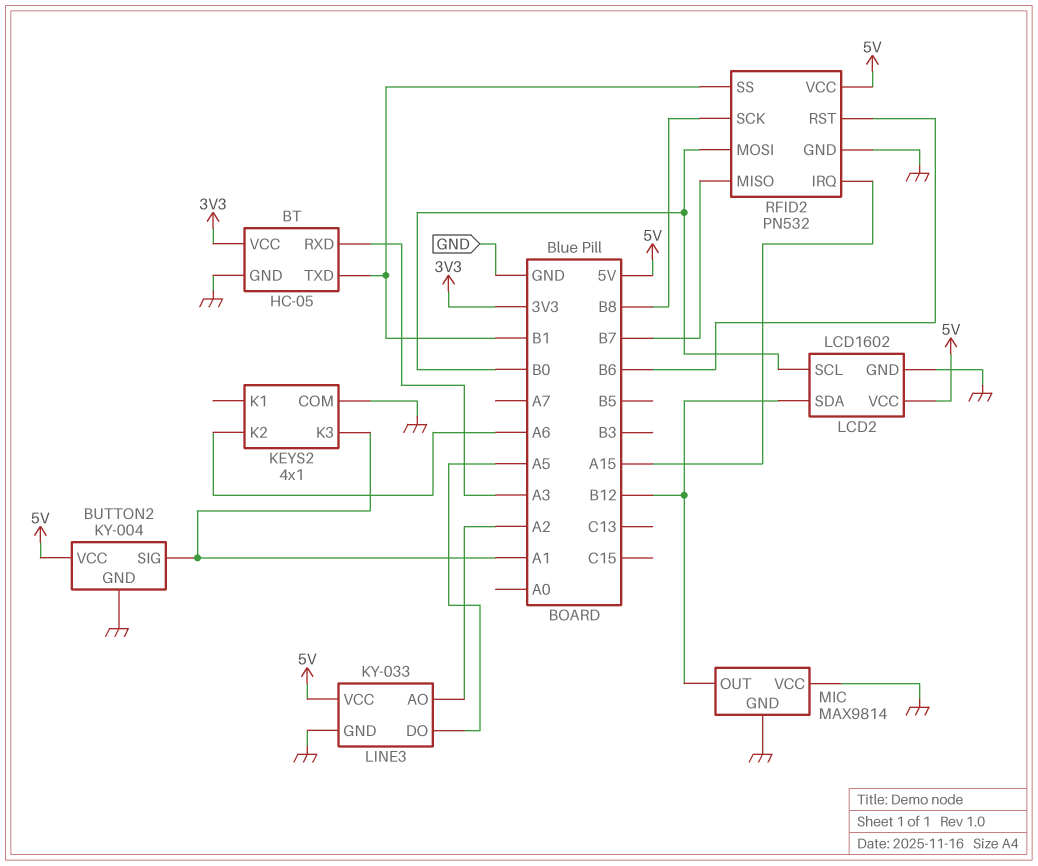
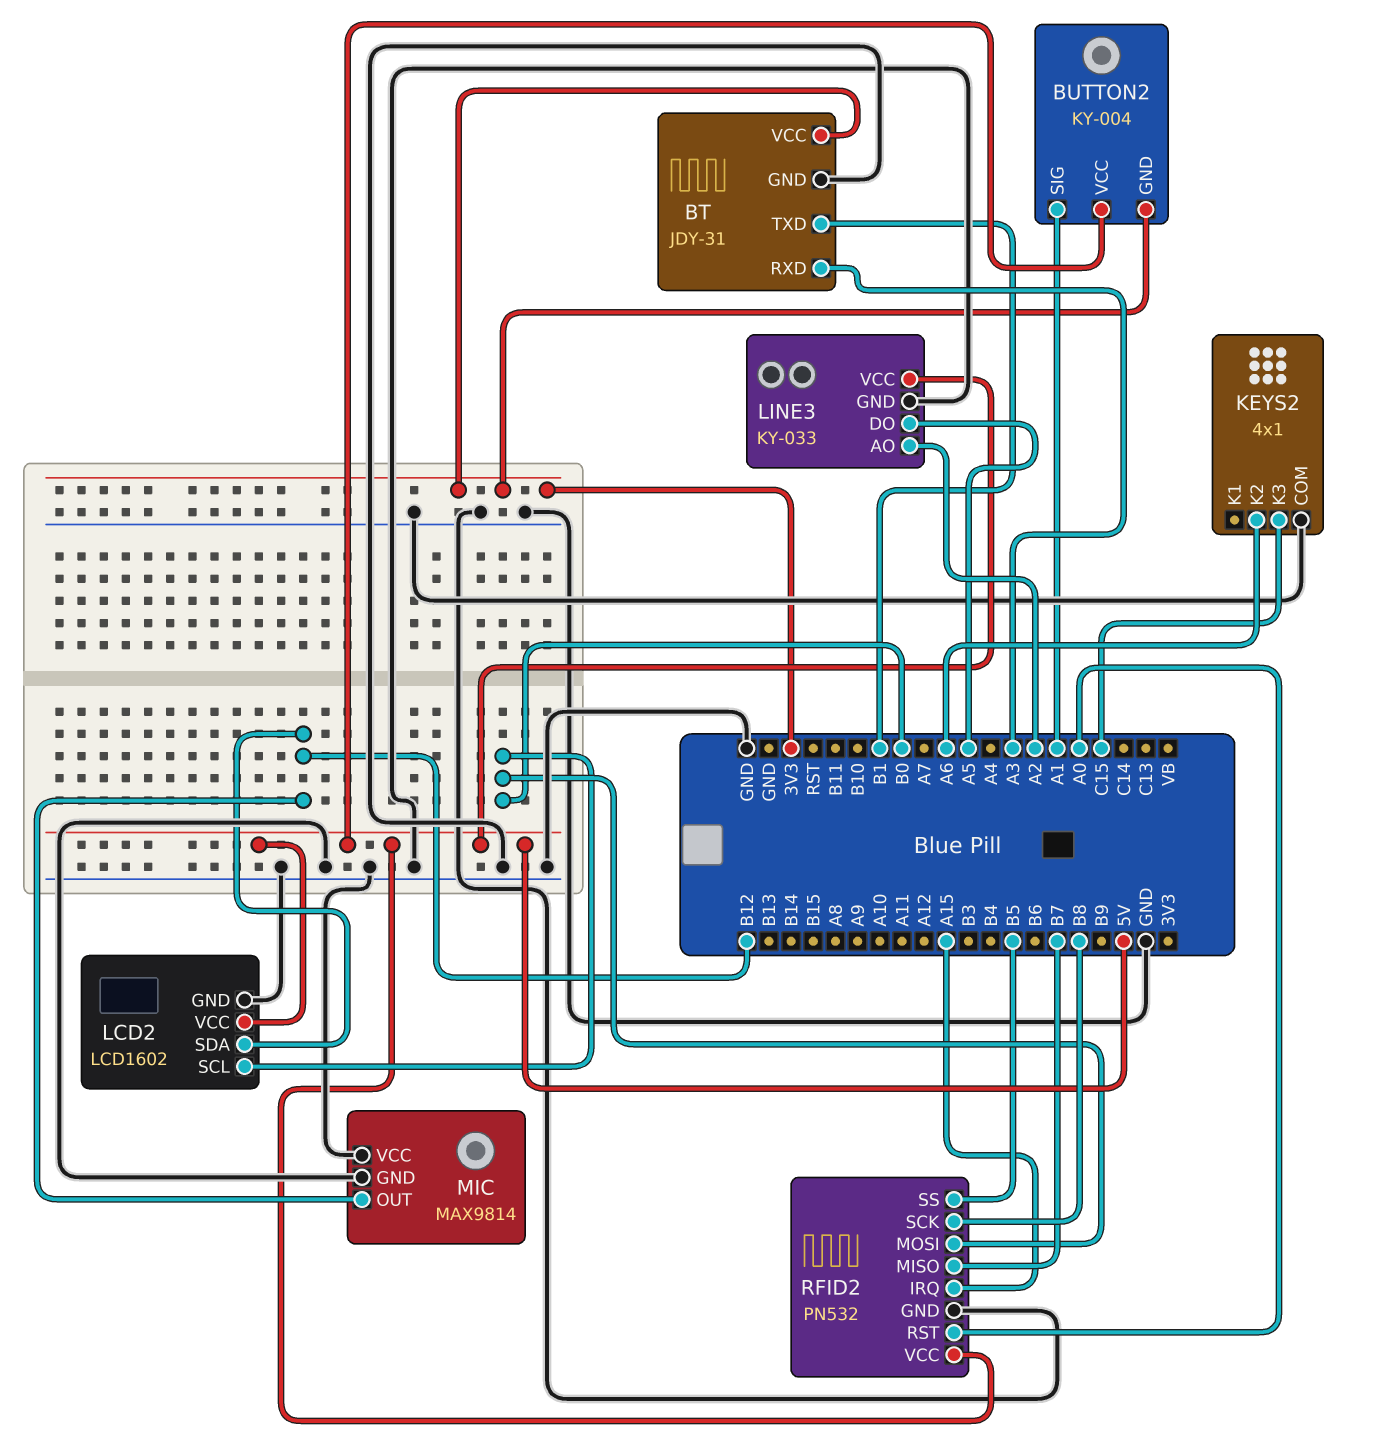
BT: HC-05 -> JDY-31
BUTTON2 pin GND: GND -> 3V3
KEYS2 pin K3: A1 -> C15
RFID2 pin RST: B6 -> A0
RFID2 pin SS: B1 -> B5

